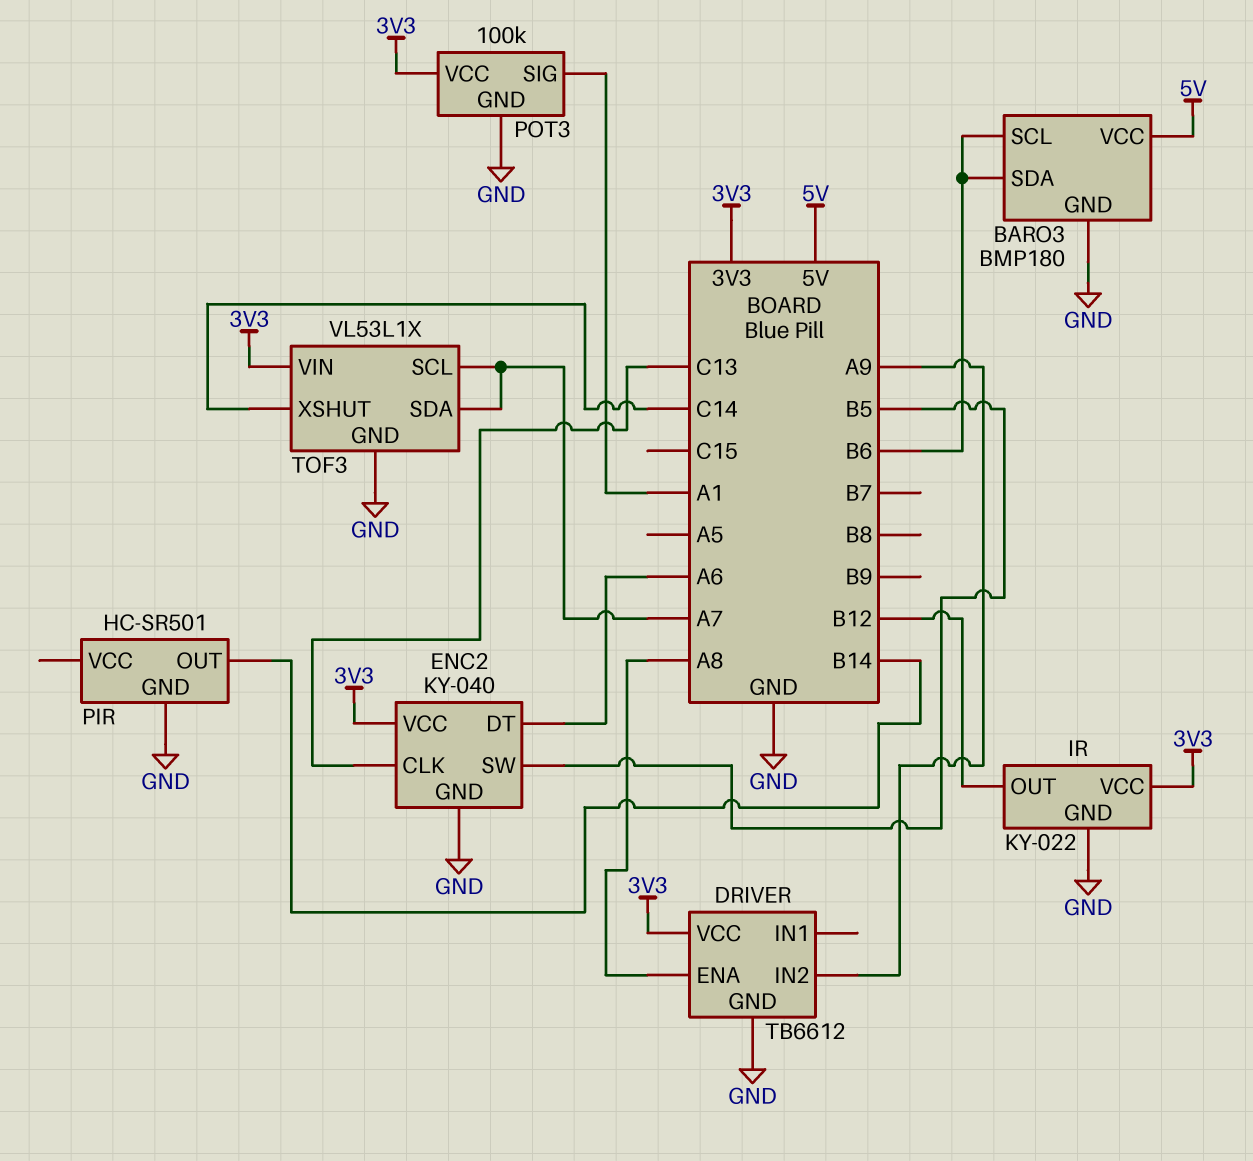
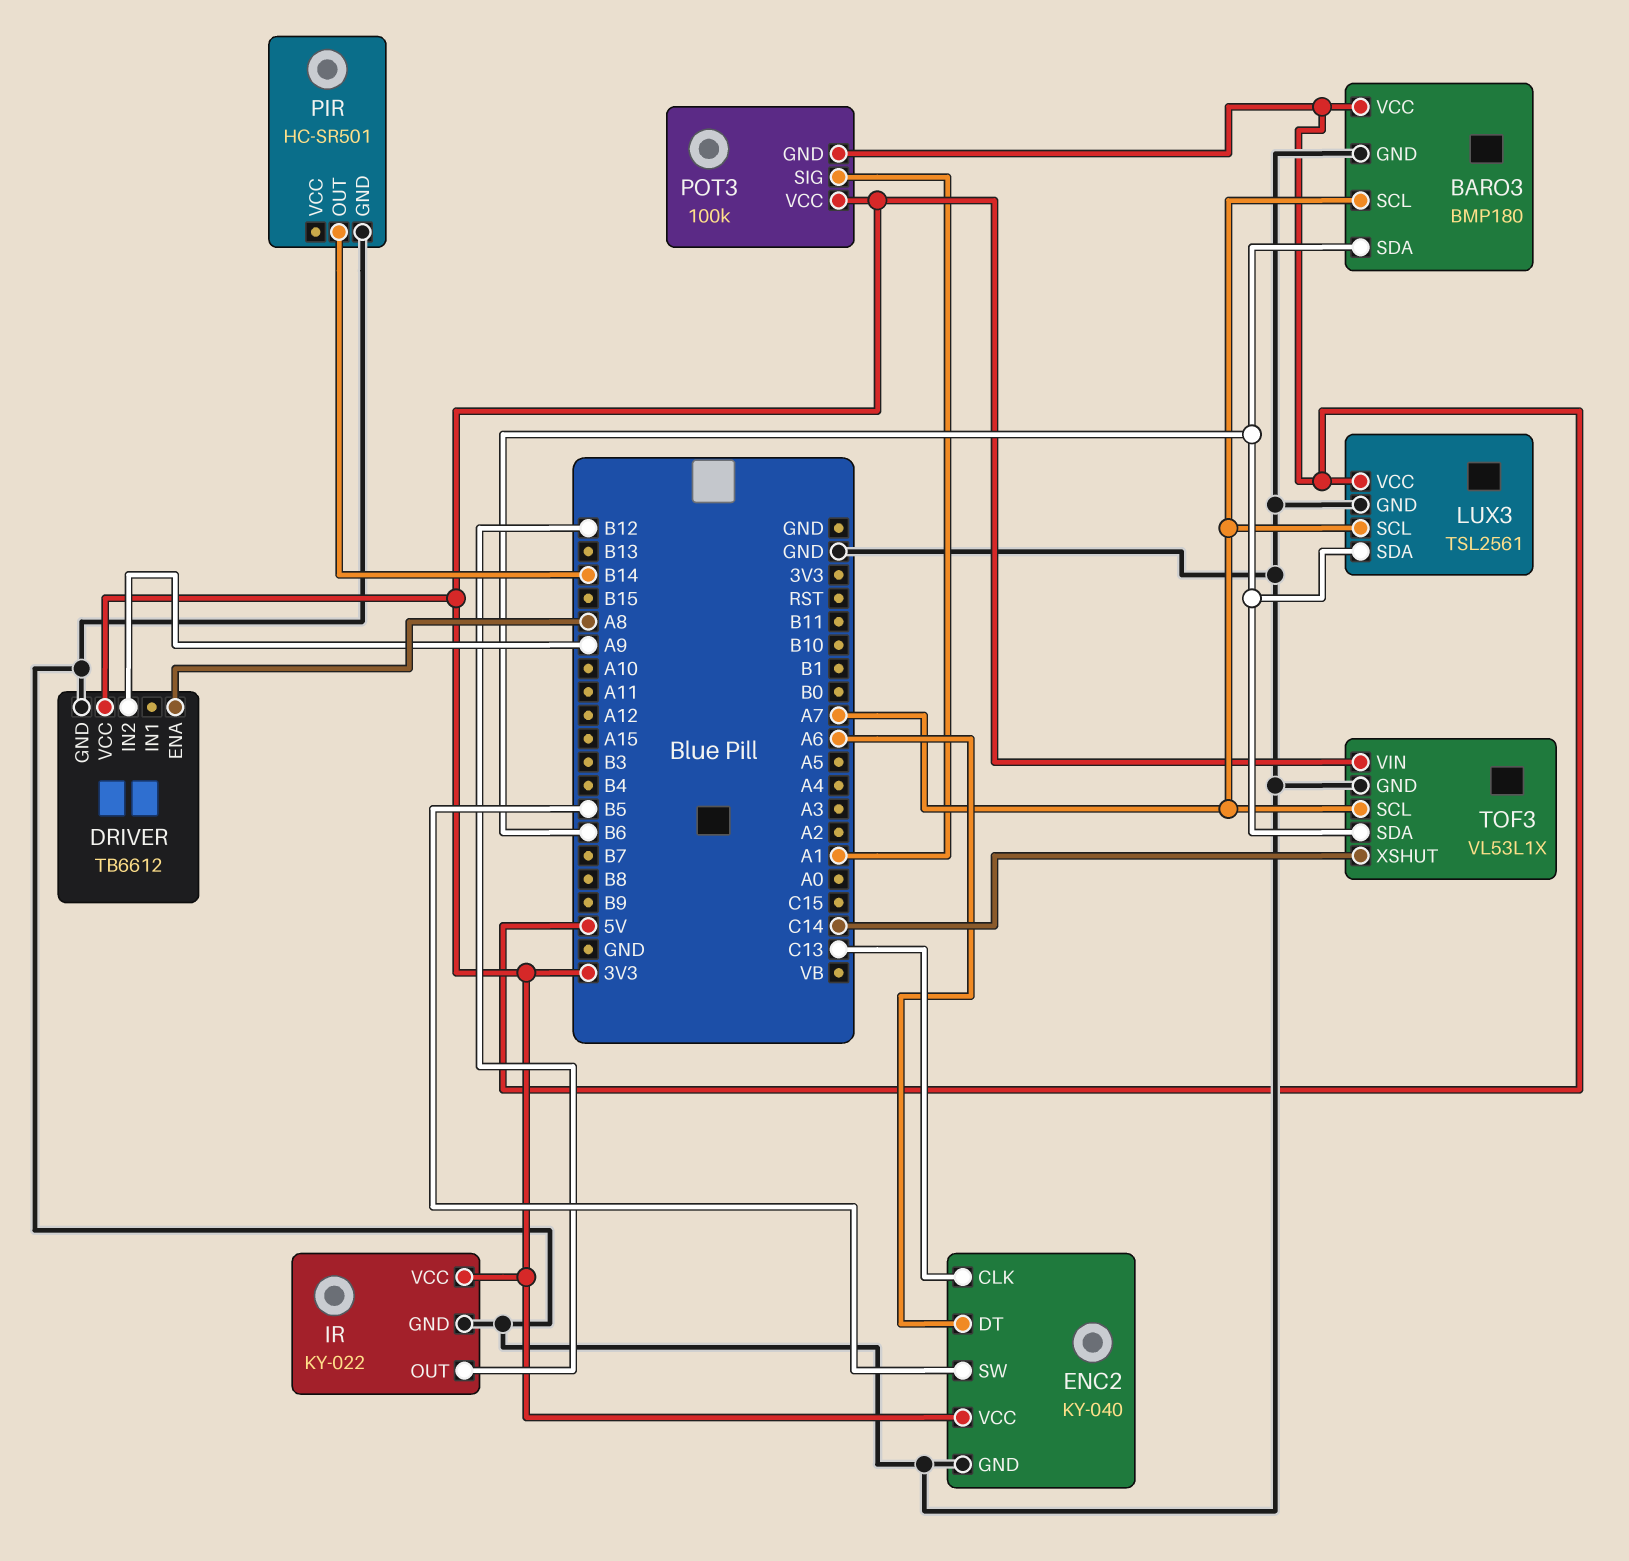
BARO3 pin SCL: B6 -> A7
LUX3: none -> TSL2561
LUX3 pin GND: none -> GND
LUX3 pin SCL: none -> A7
LUX3 pin SDA: none -> B6
LUX3 pin VCC: none -> 5V
POT3 pin GND: GND -> 5V
TOF3 pin SDA: A7 -> B6

